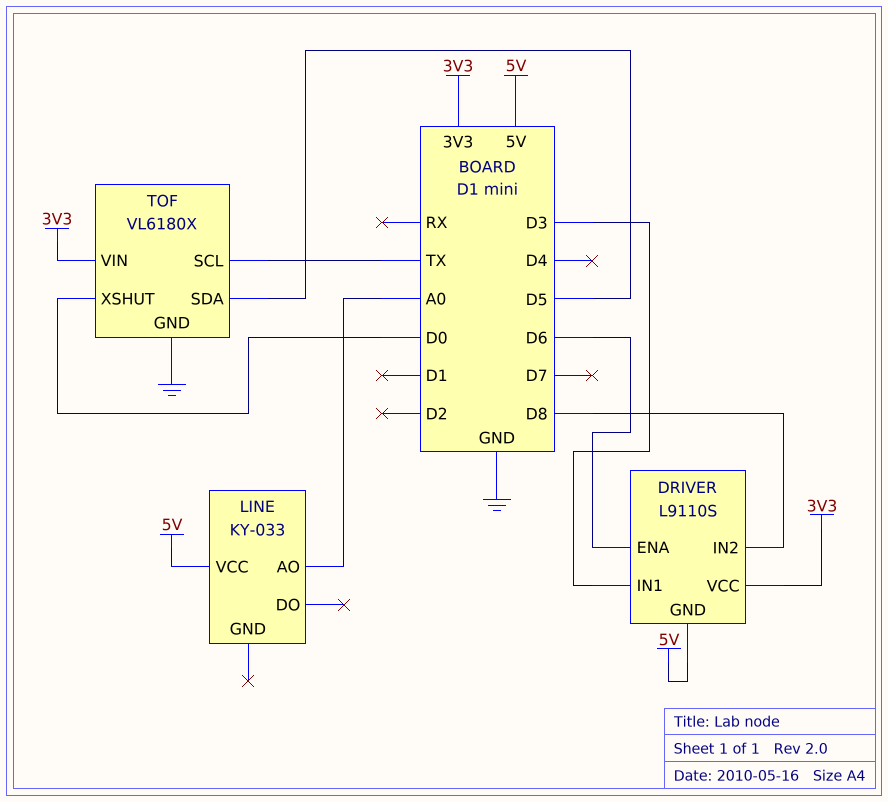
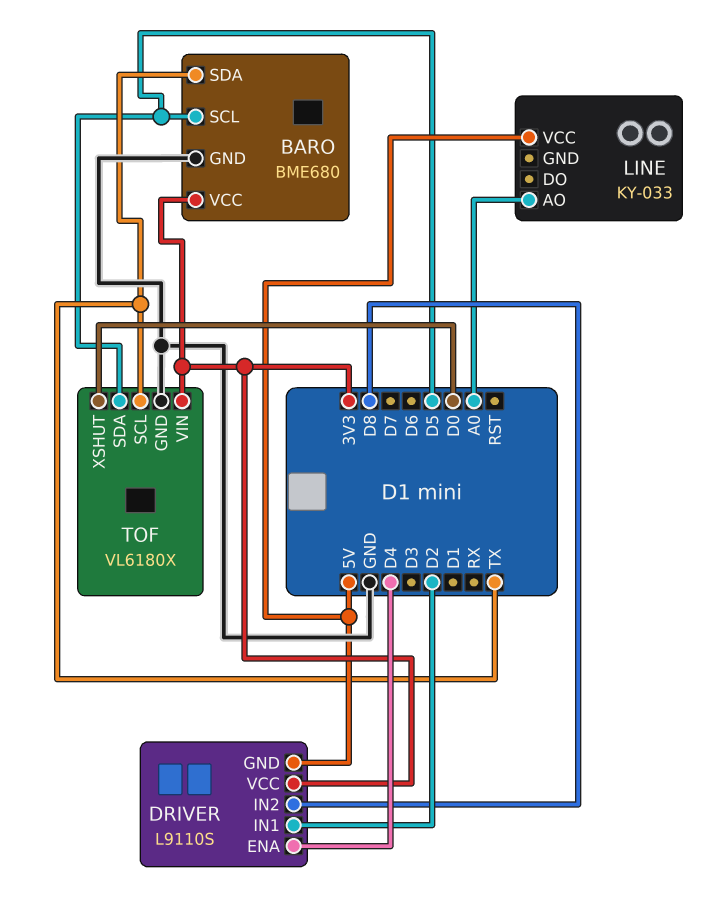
BARO: none -> BME680
BARO pin GND: none -> GND
BARO pin SCL: none -> D5
BARO pin SDA: none -> TX
BARO pin VCC: none -> 3V3
DRIVER pin ENA: D6 -> D4
DRIVER pin IN1: D3 -> D2

